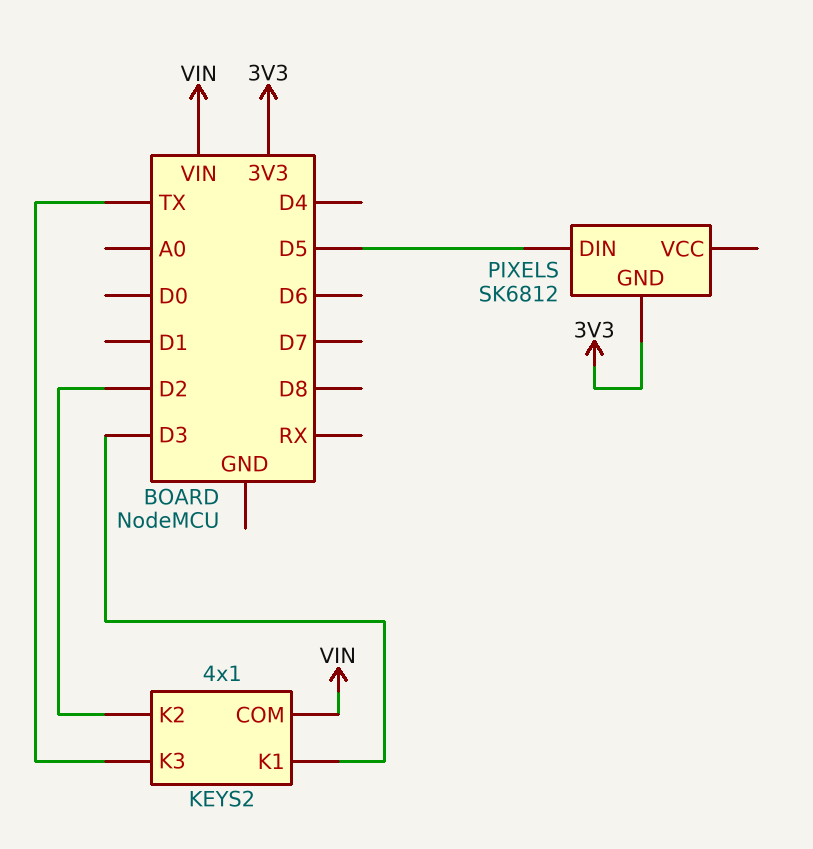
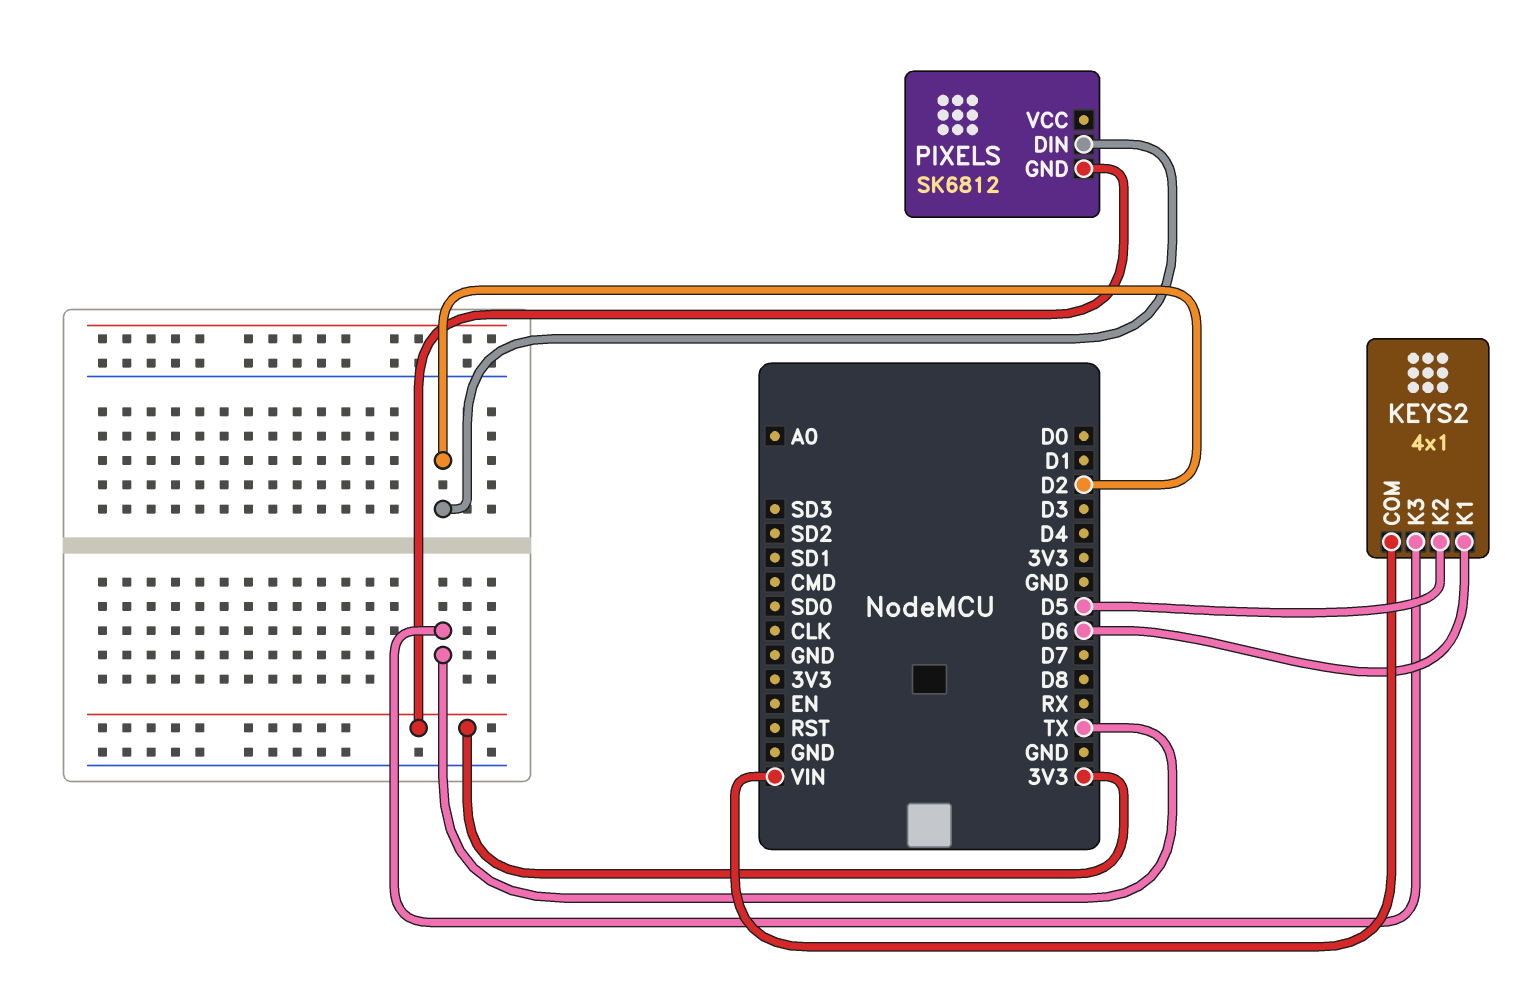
KEYS2 pin K1: D3 -> D6
KEYS2 pin K2: D2 -> D5
PIXELS pin DIN: D5 -> D2

